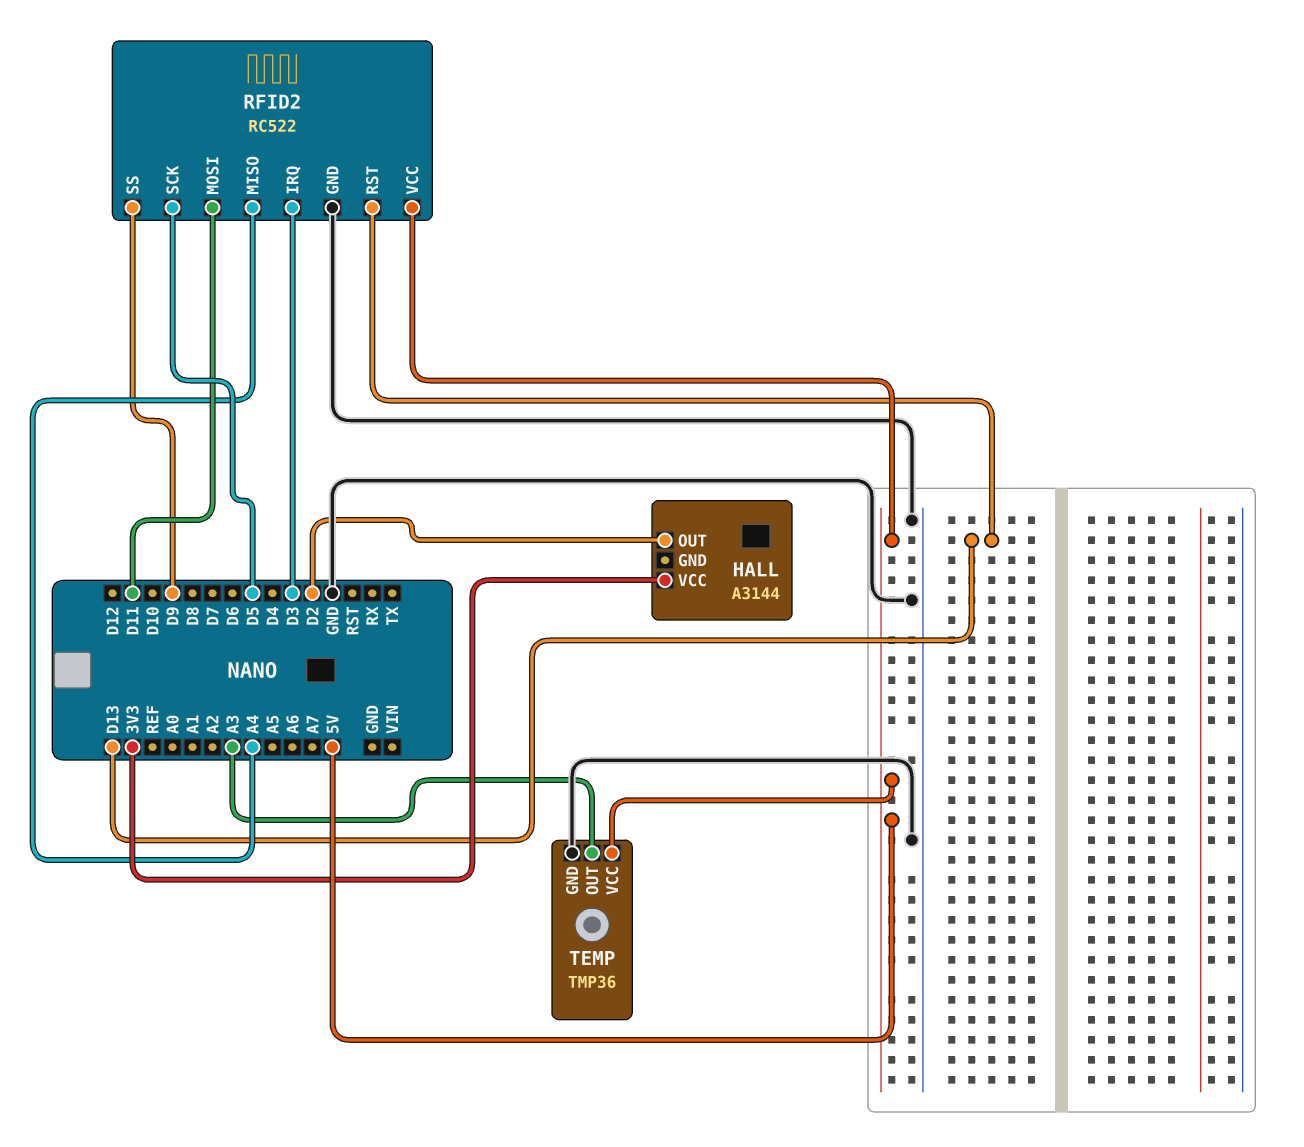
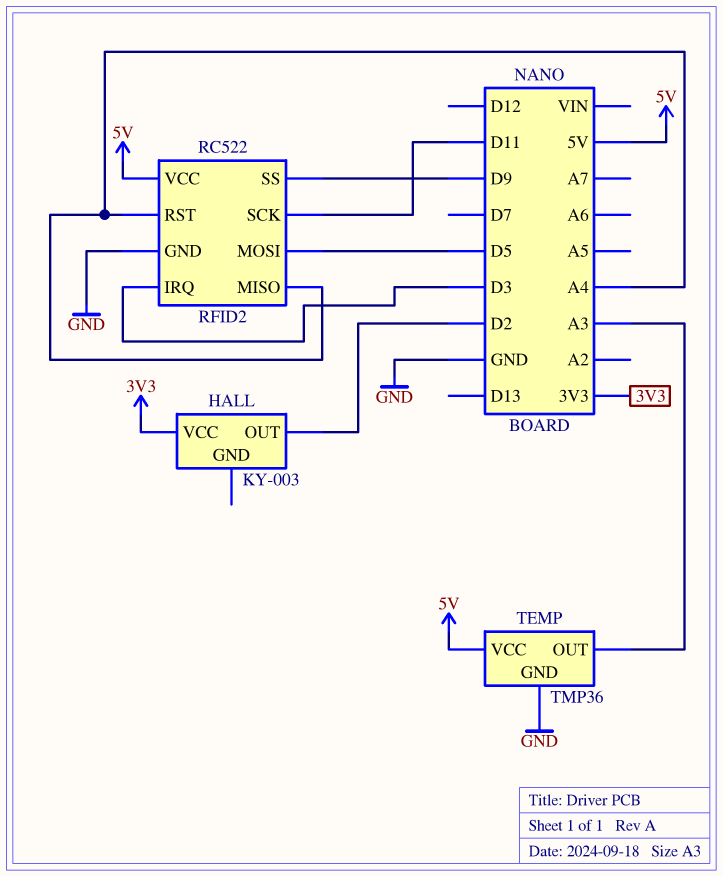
HALL: A3144 -> KY-003
RFID2 pin MOSI: D11 -> D5
RFID2 pin RST: D13 -> A4
RFID2 pin SCK: D5 -> D11

